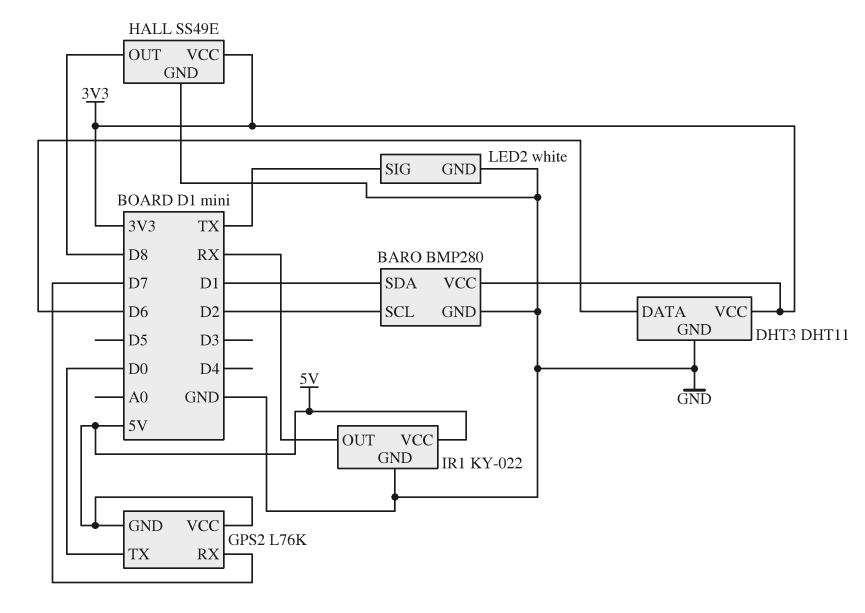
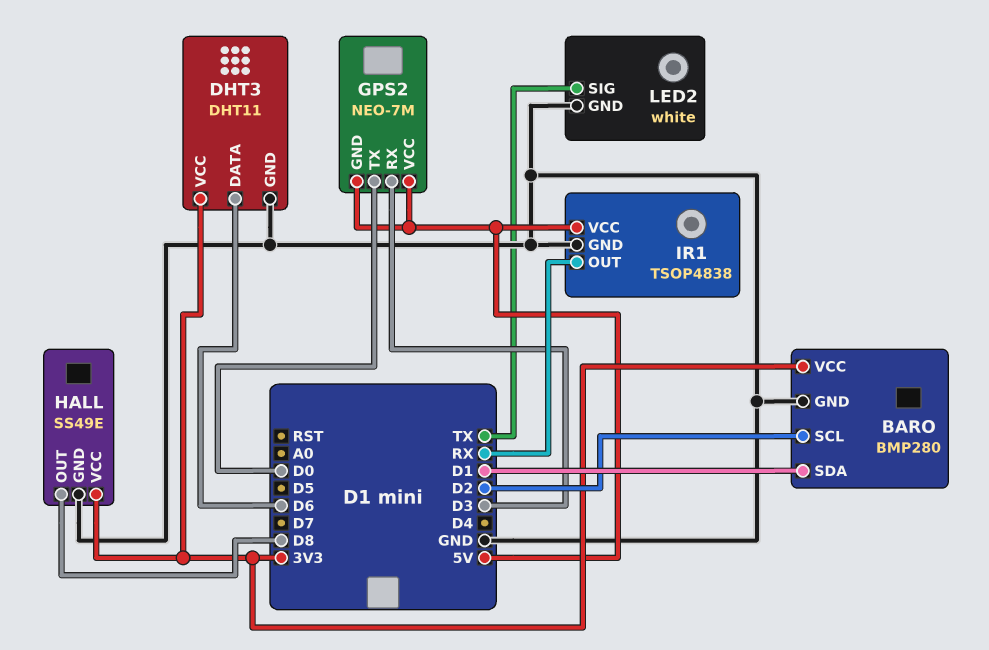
GPS2: L76K -> NEO-7M
GPS2 pin RX: D7 -> D3
IR1: KY-022 -> TSOP4838

